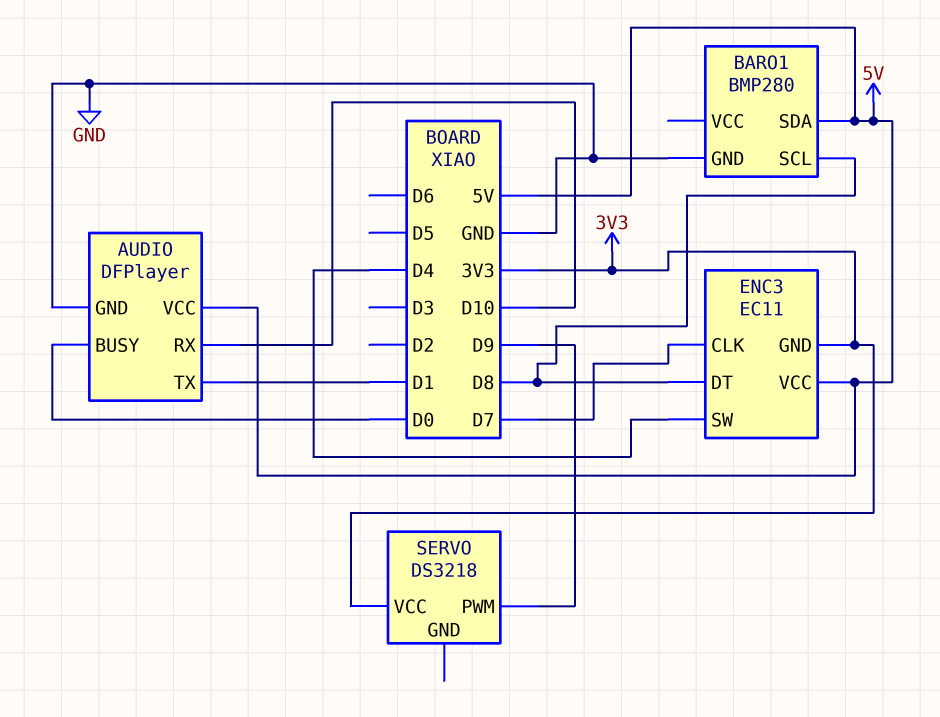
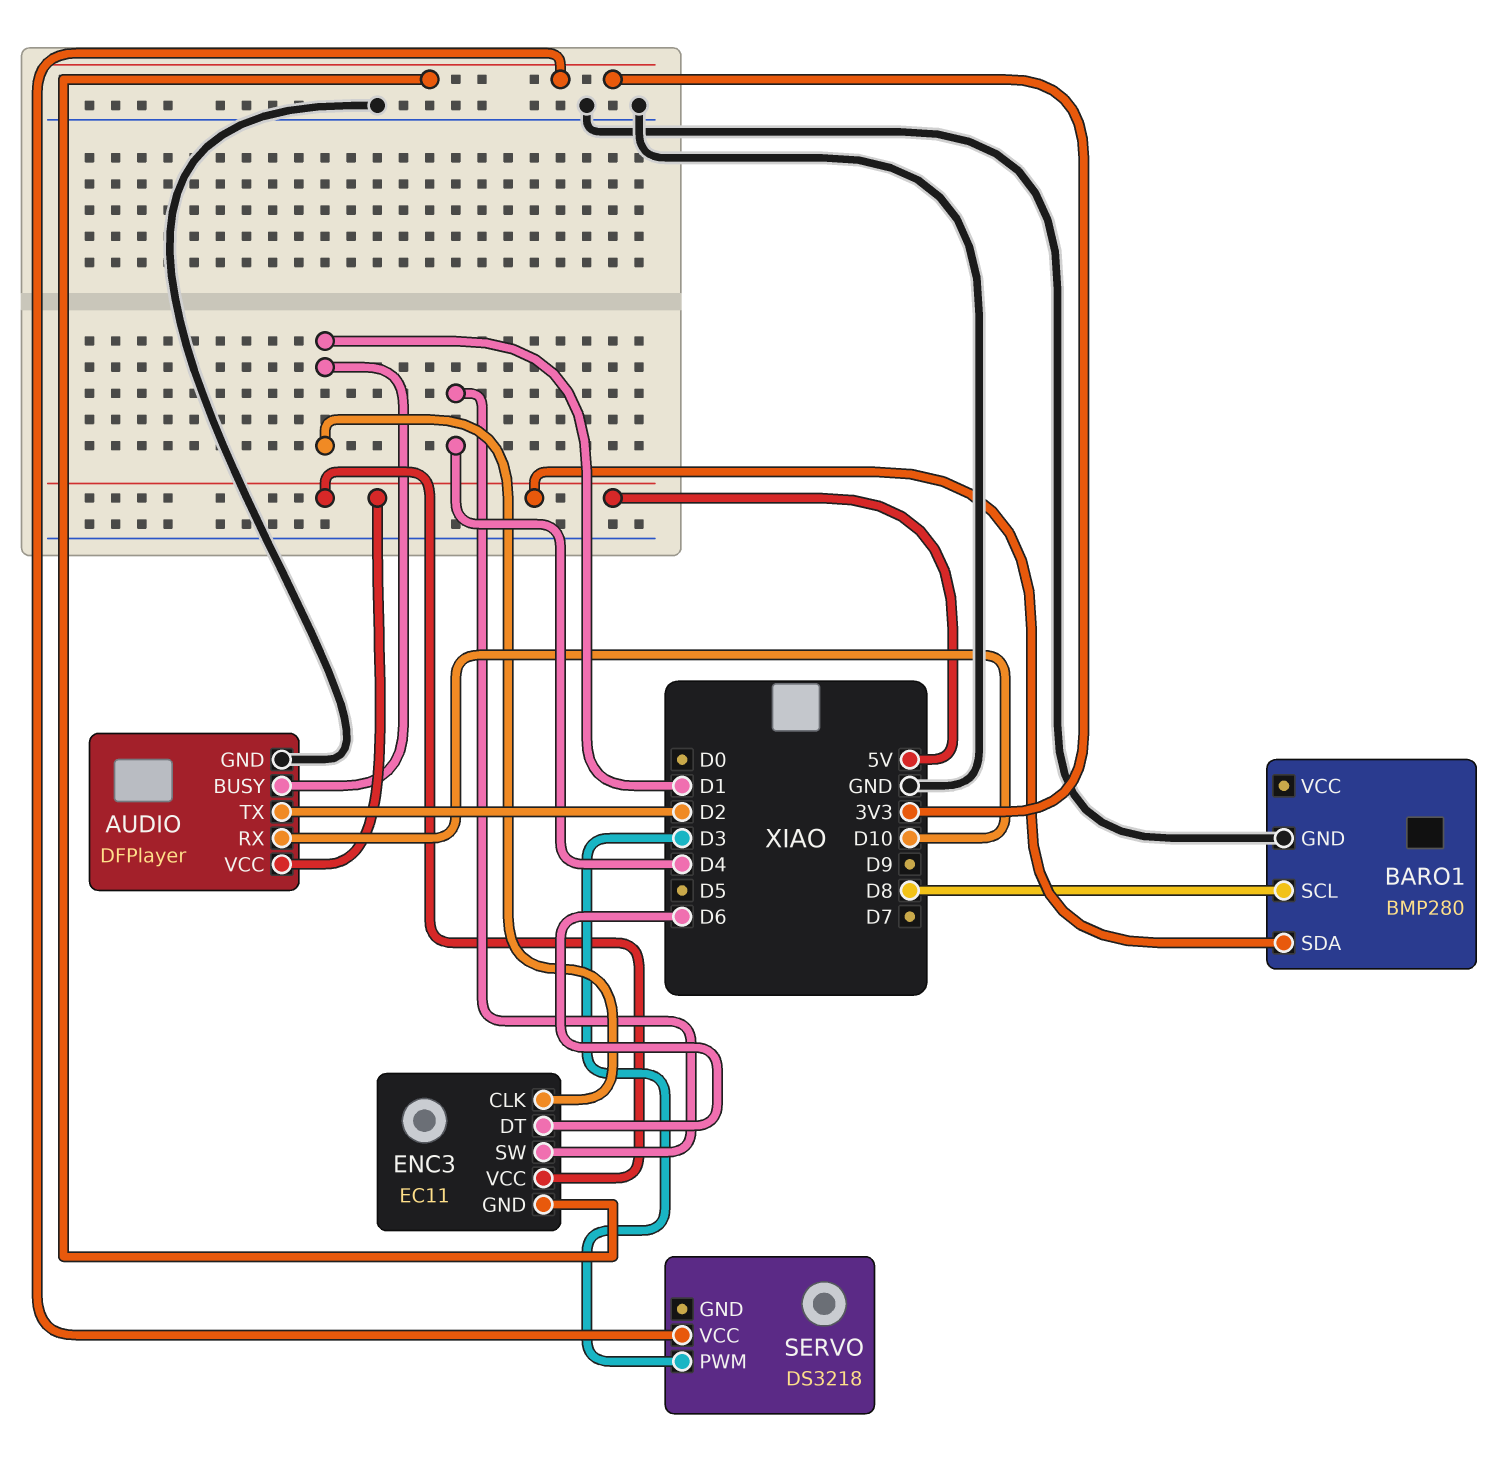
AUDIO pin BUSY: D0 -> D1
AUDIO pin TX: D1 -> D2
ENC3 pin CLK: D7 -> D1
ENC3 pin DT: D8 -> D6
SERVO pin PWM: D9 -> D3

